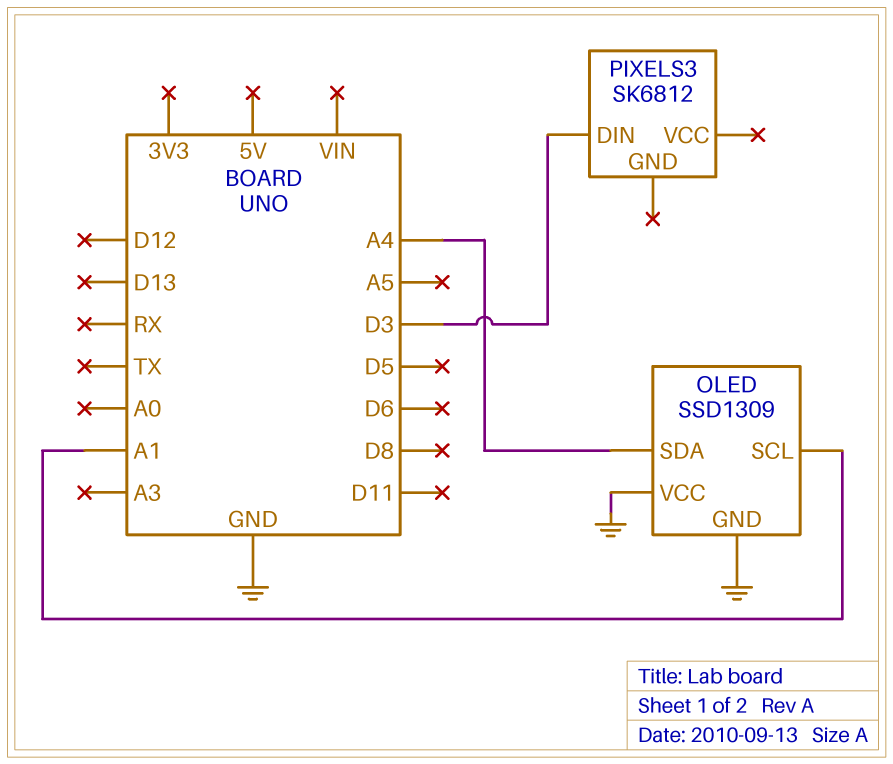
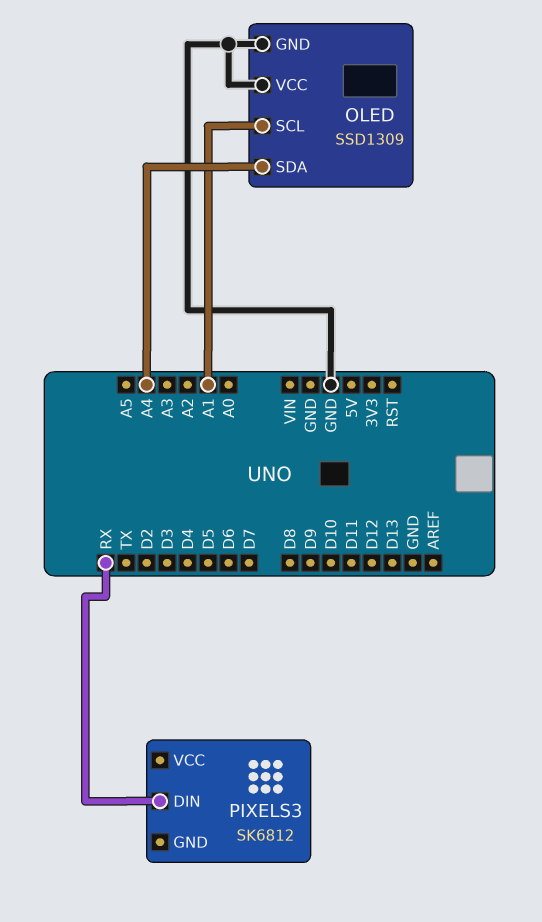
PIXELS3 pin DIN: D3 -> RX

